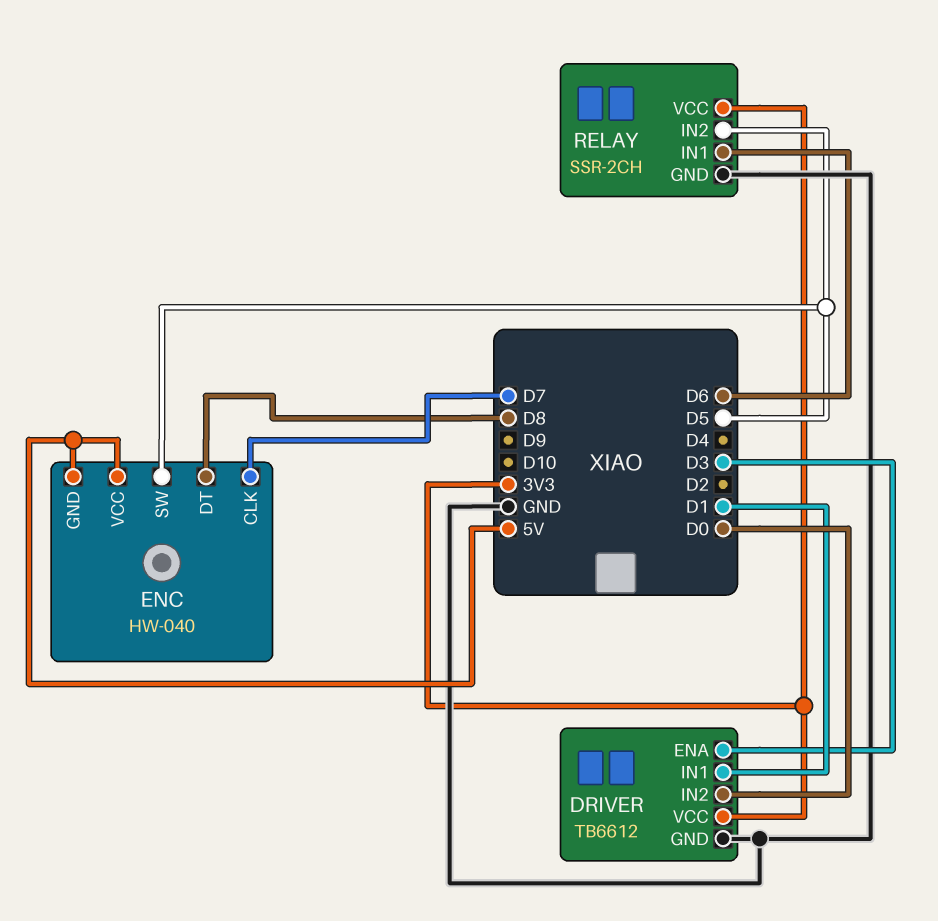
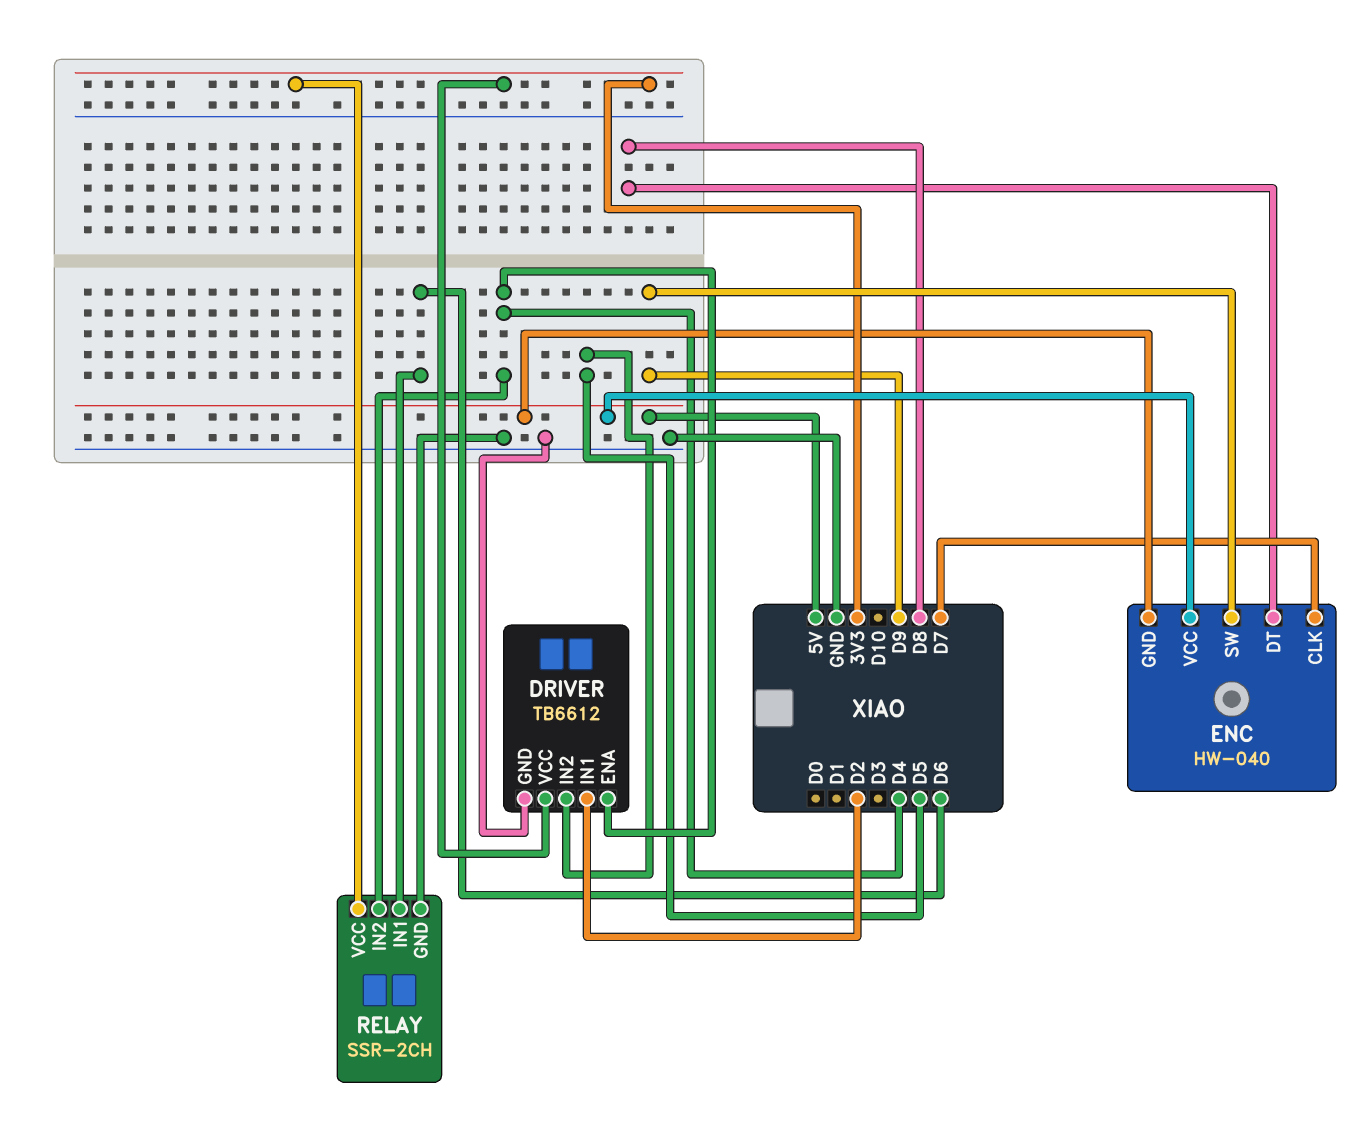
DRIVER pin ENA: D3 -> D4
DRIVER pin IN1: D1 -> D2
DRIVER pin IN2: D0 -> D5
ENC pin SW: D5 -> D9
RELAY pin IN2: D5 -> D4

